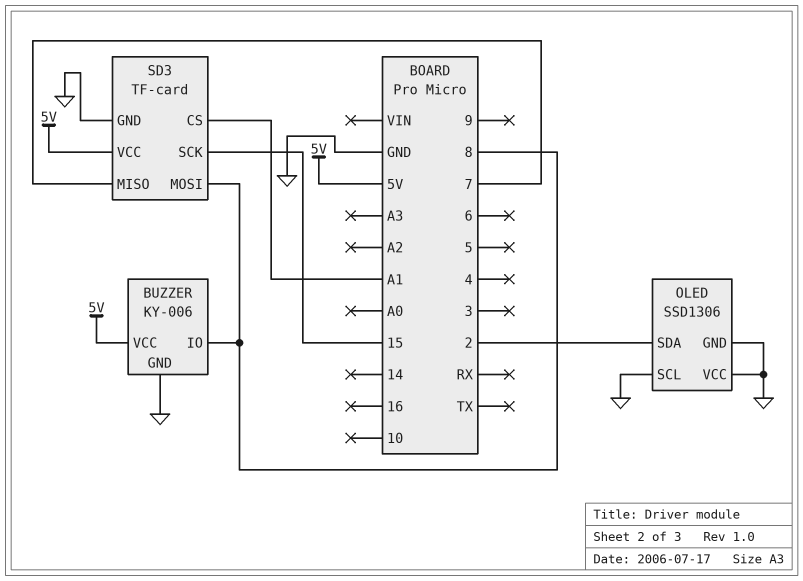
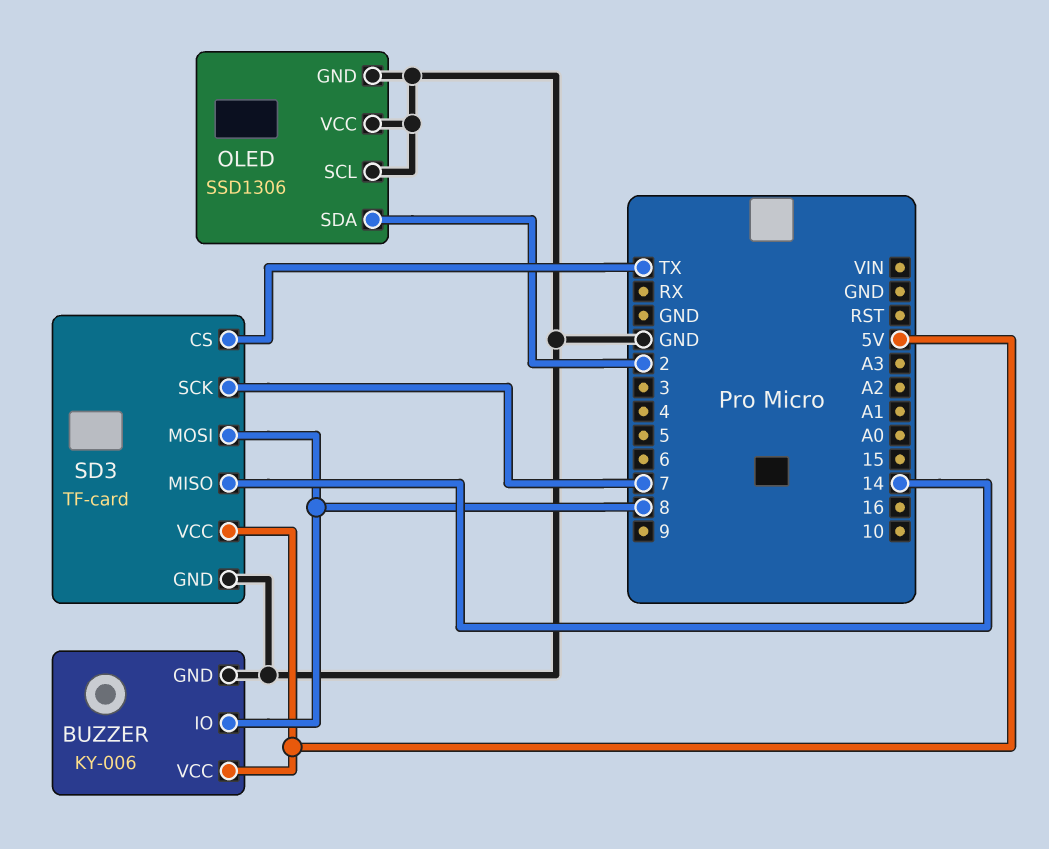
SD3 pin CS: A1 -> TX
SD3 pin MISO: 7 -> 14
SD3 pin SCK: 15 -> 7

